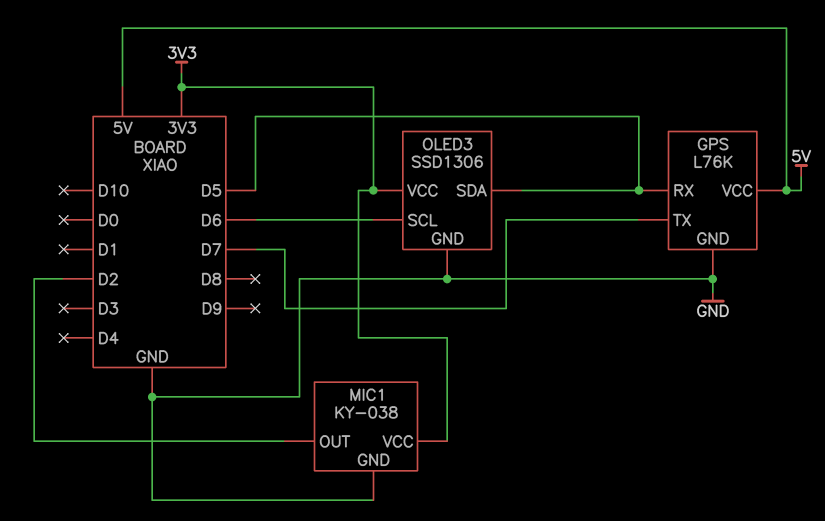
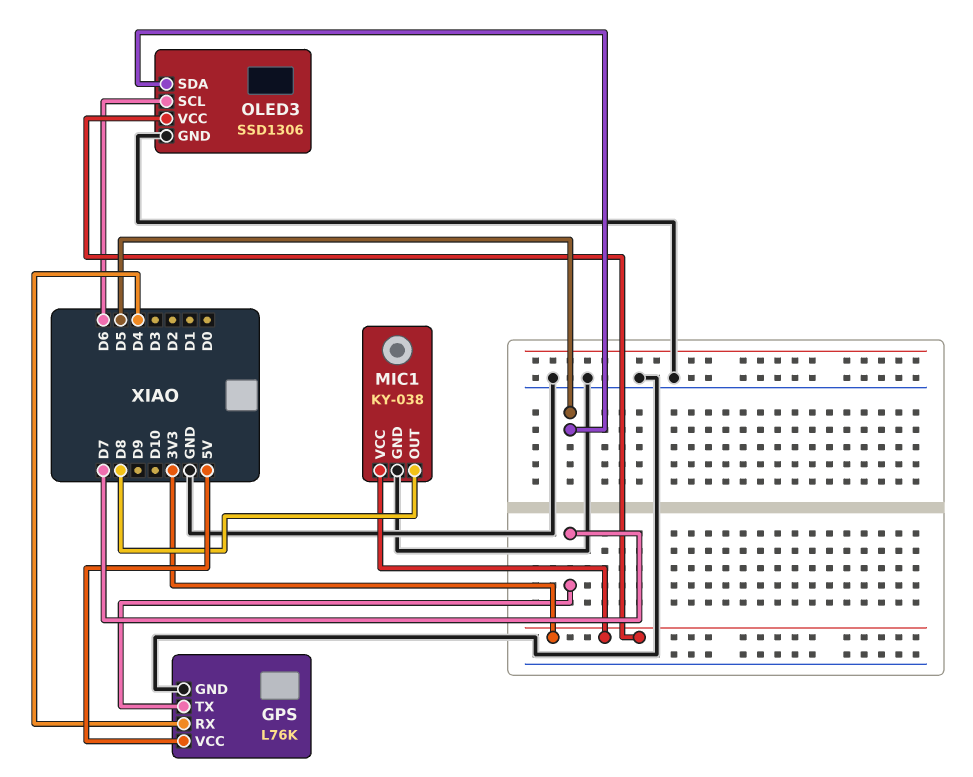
GPS pin RX: D5 -> D4
MIC1 pin OUT: D2 -> D8

